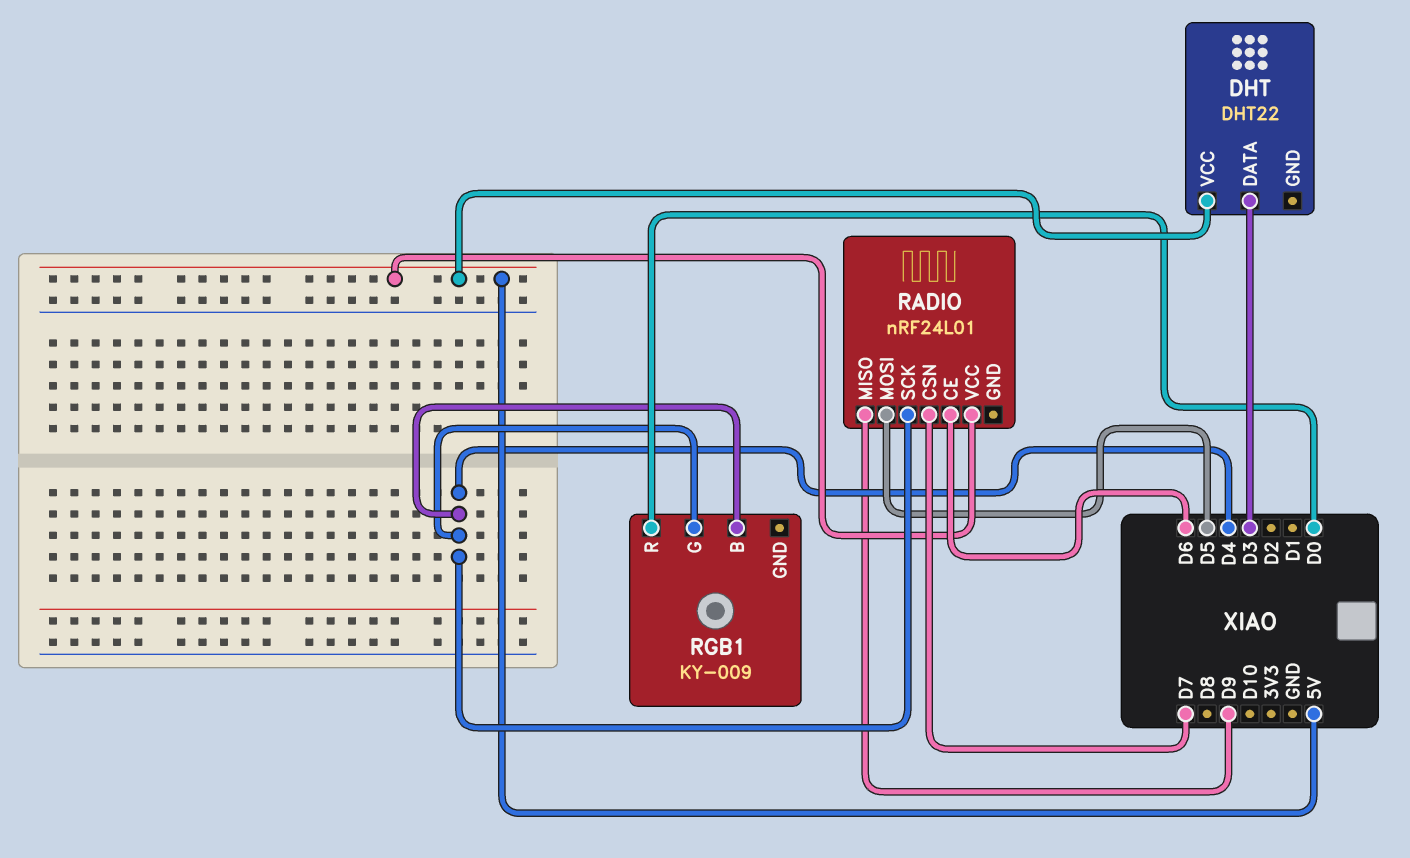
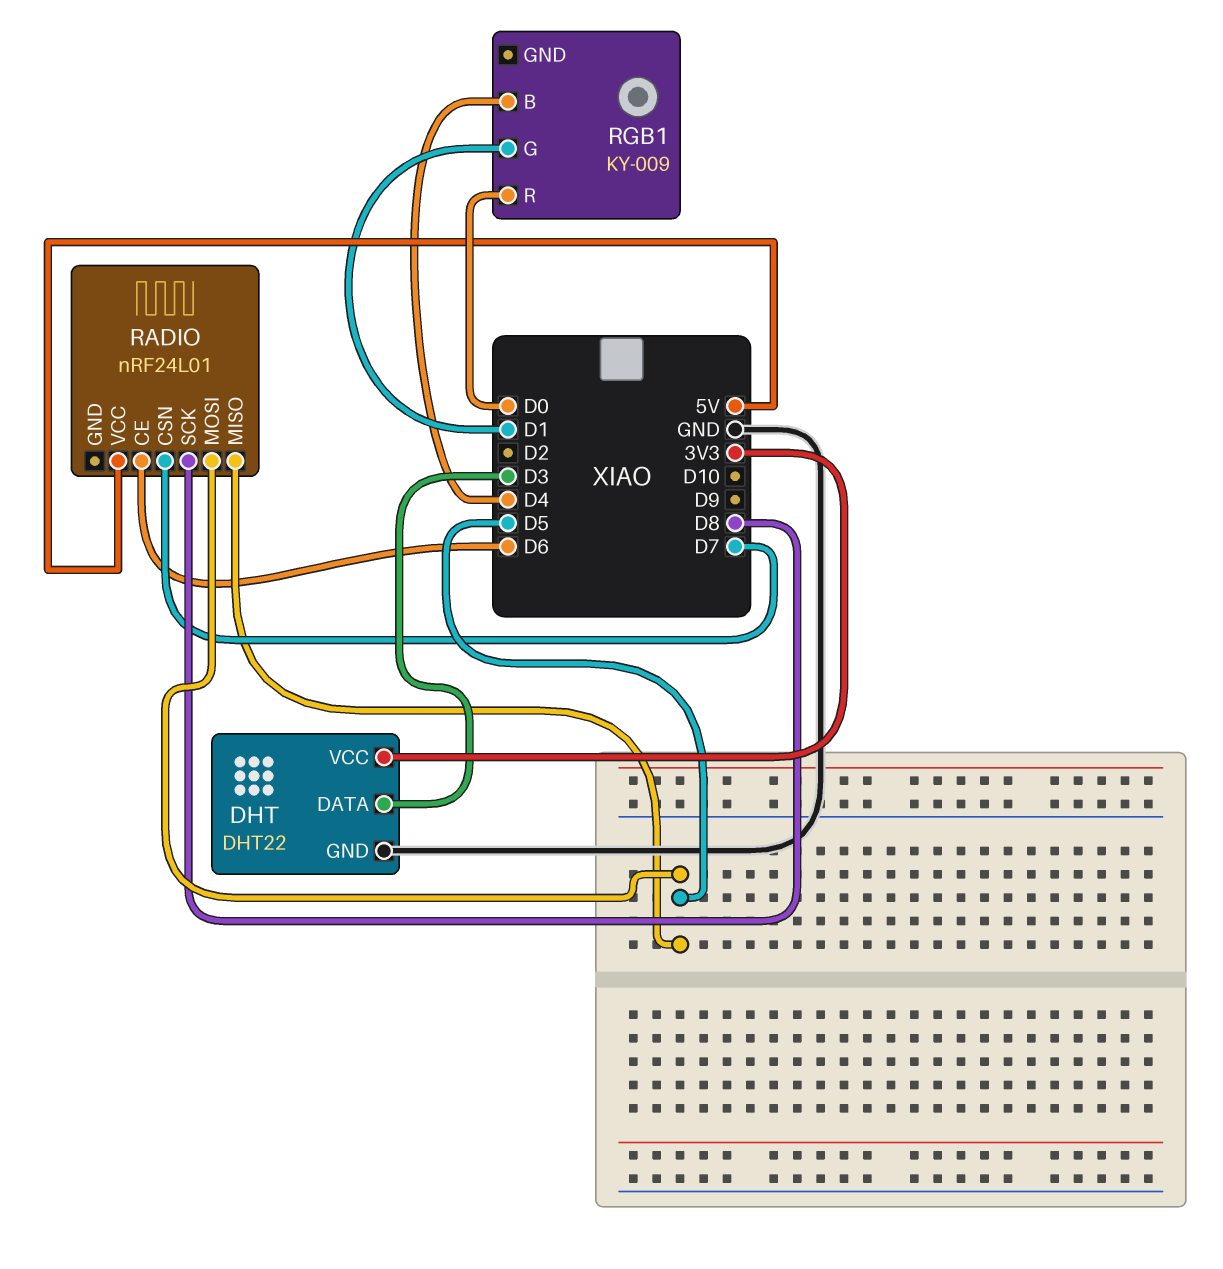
DHT pin GND: none -> GND
DHT pin VCC: 5V -> 3V3
RADIO pin MISO: D9 -> D5
RADIO pin SCK: D4 -> D8
RGB1 pin G: D4 -> D1

